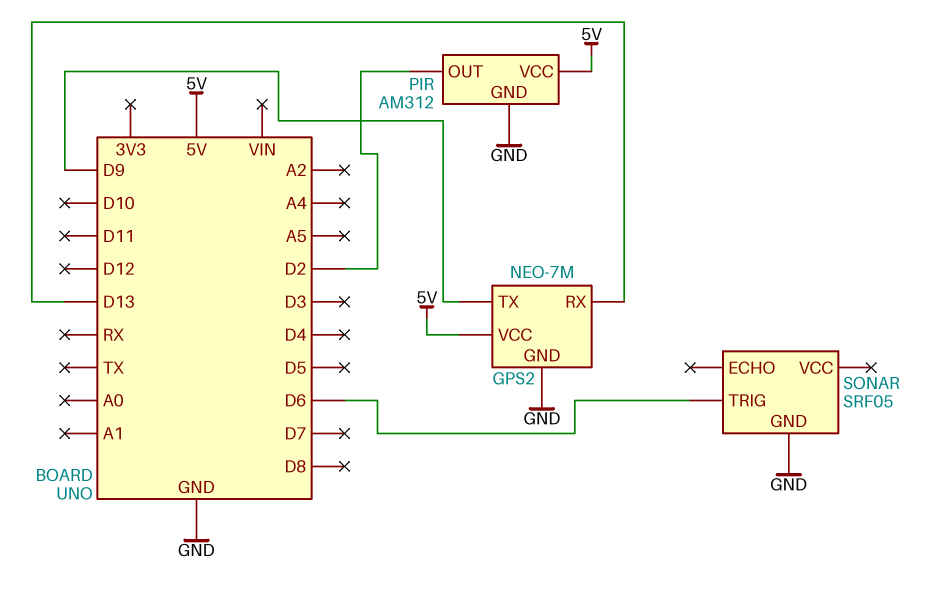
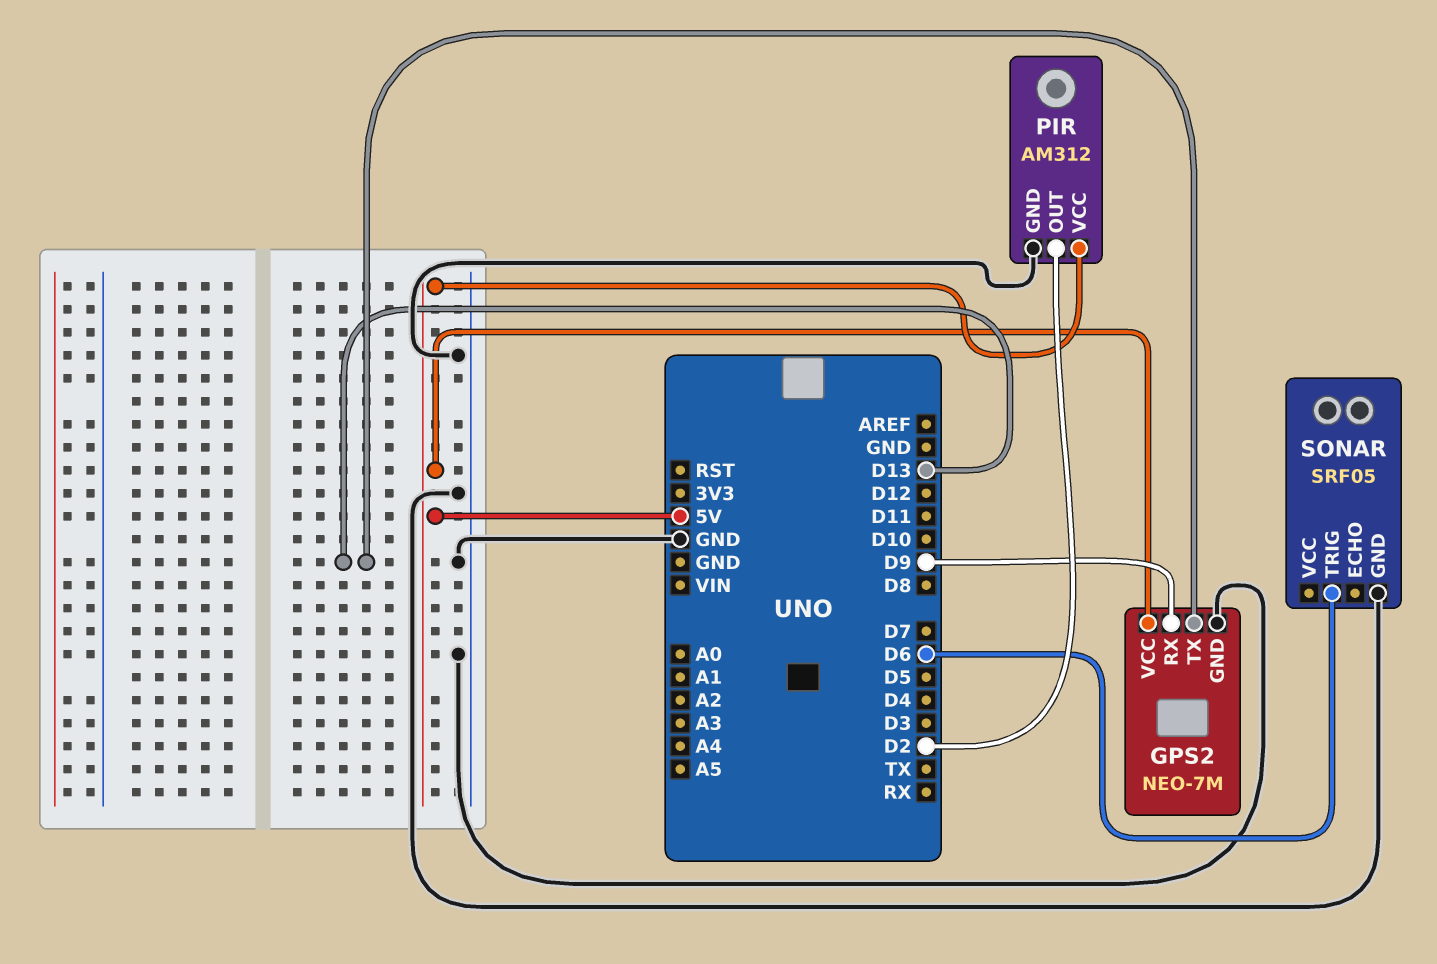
GPS2 pin RX: D13 -> D9
GPS2 pin TX: D9 -> D13

